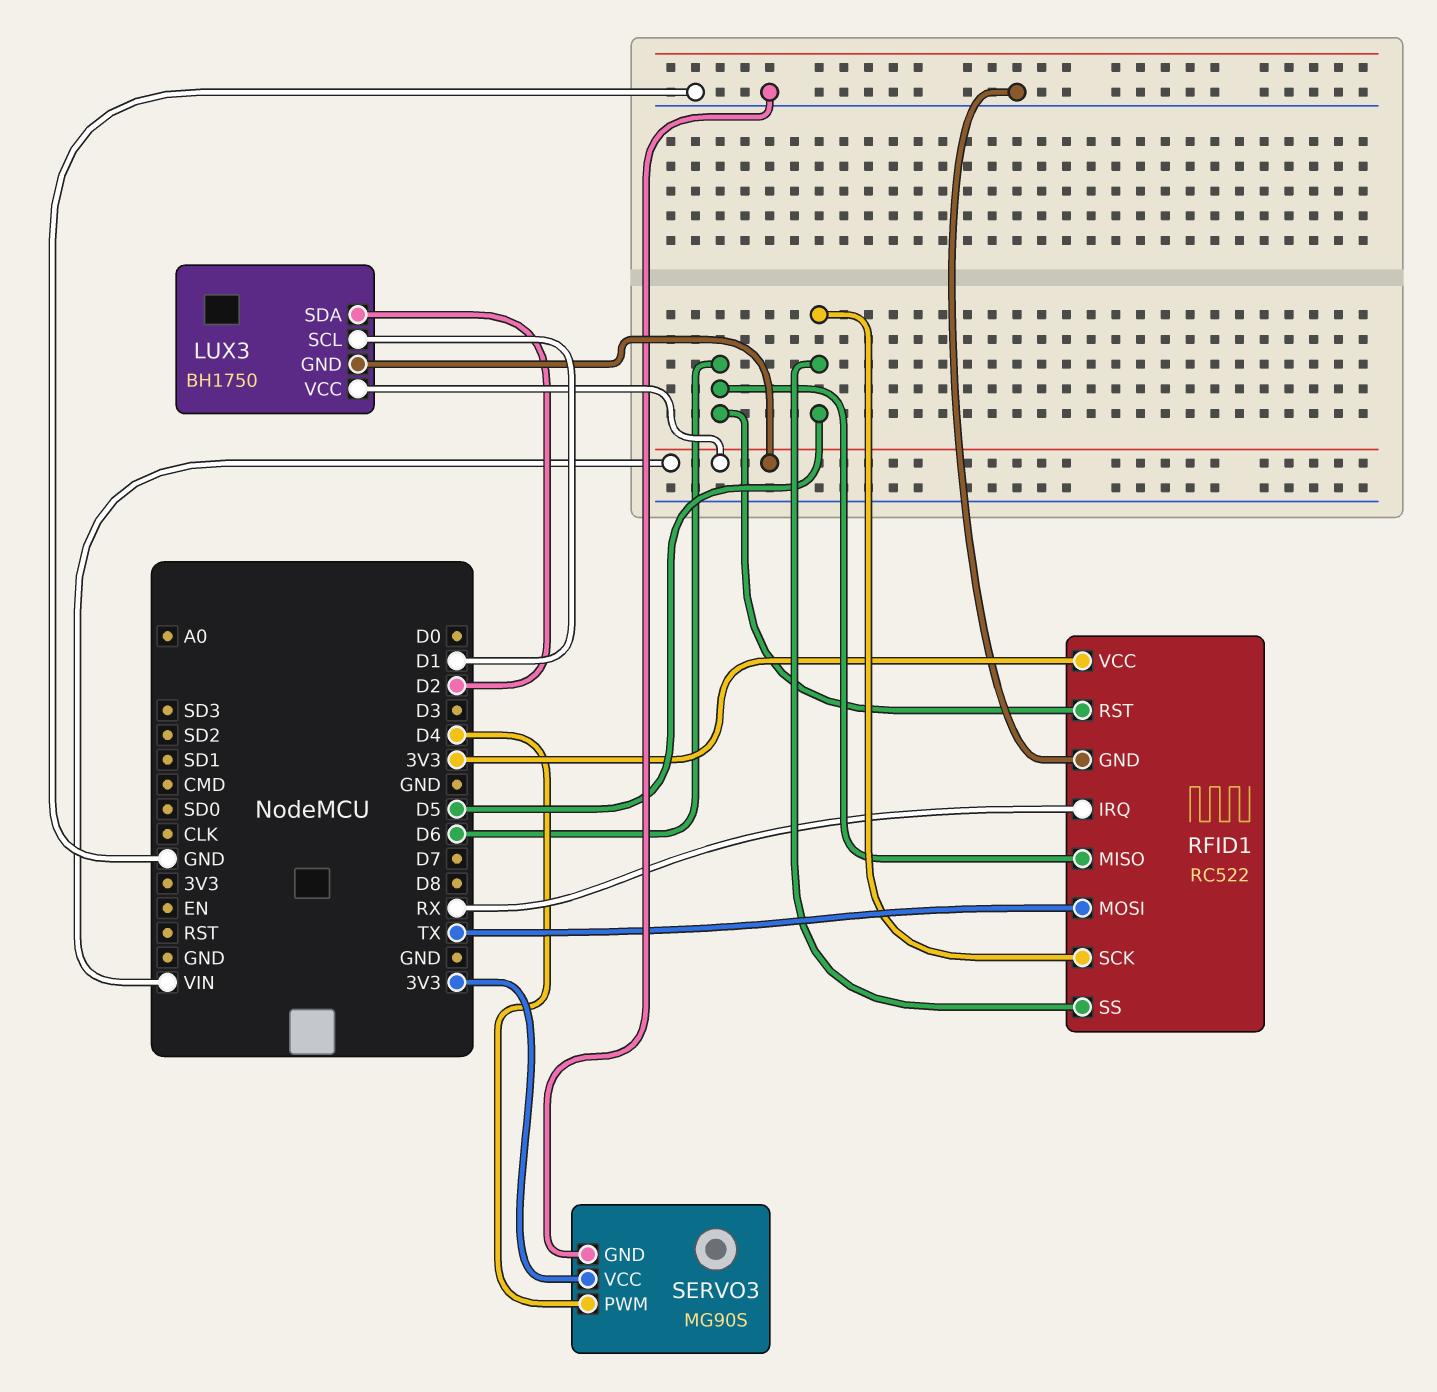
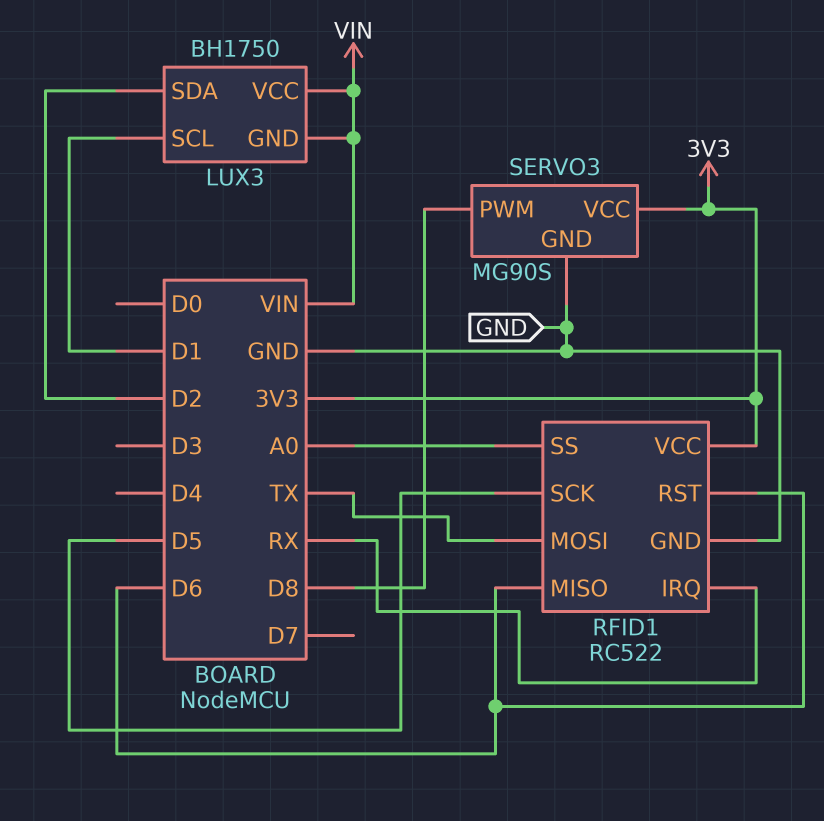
RFID1 pin SS: D5 -> A0
SERVO3 pin PWM: D4 -> D8

